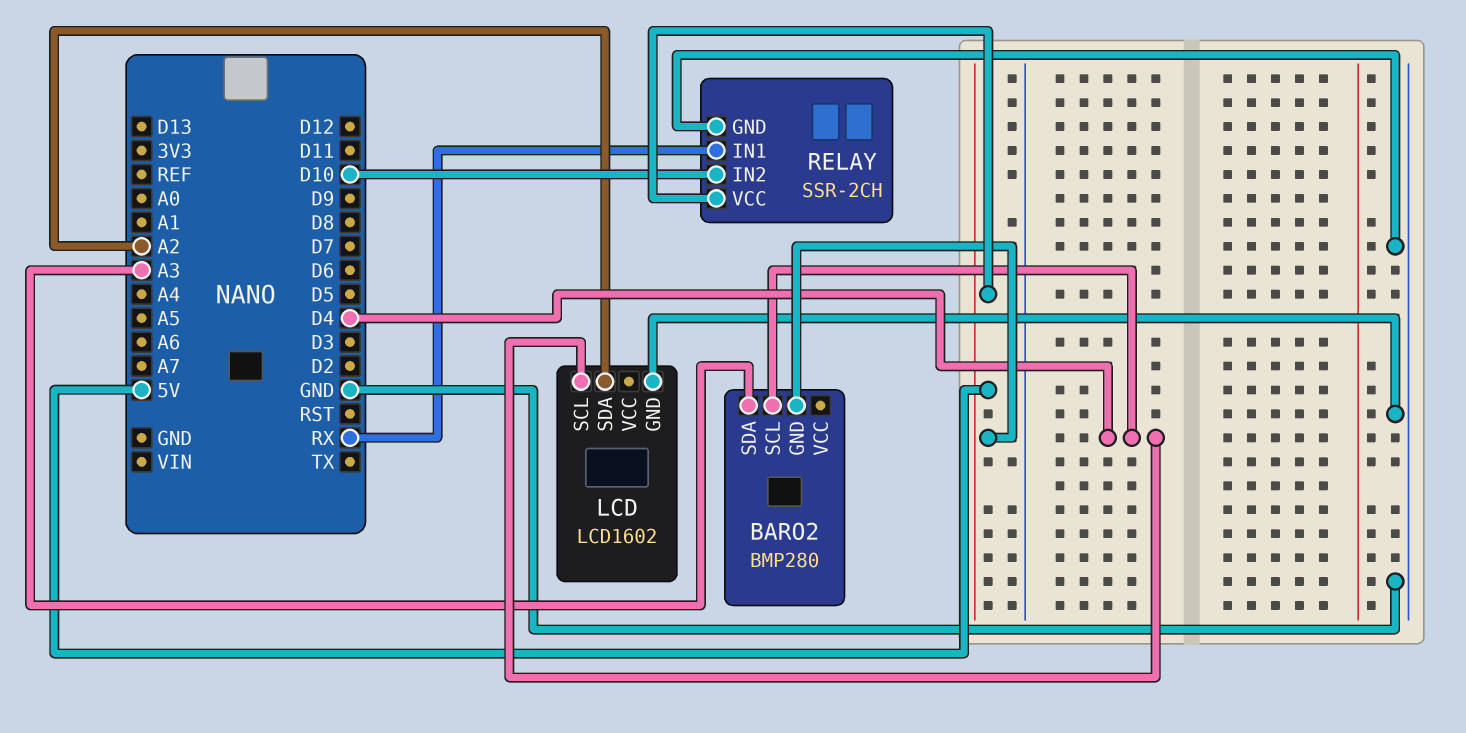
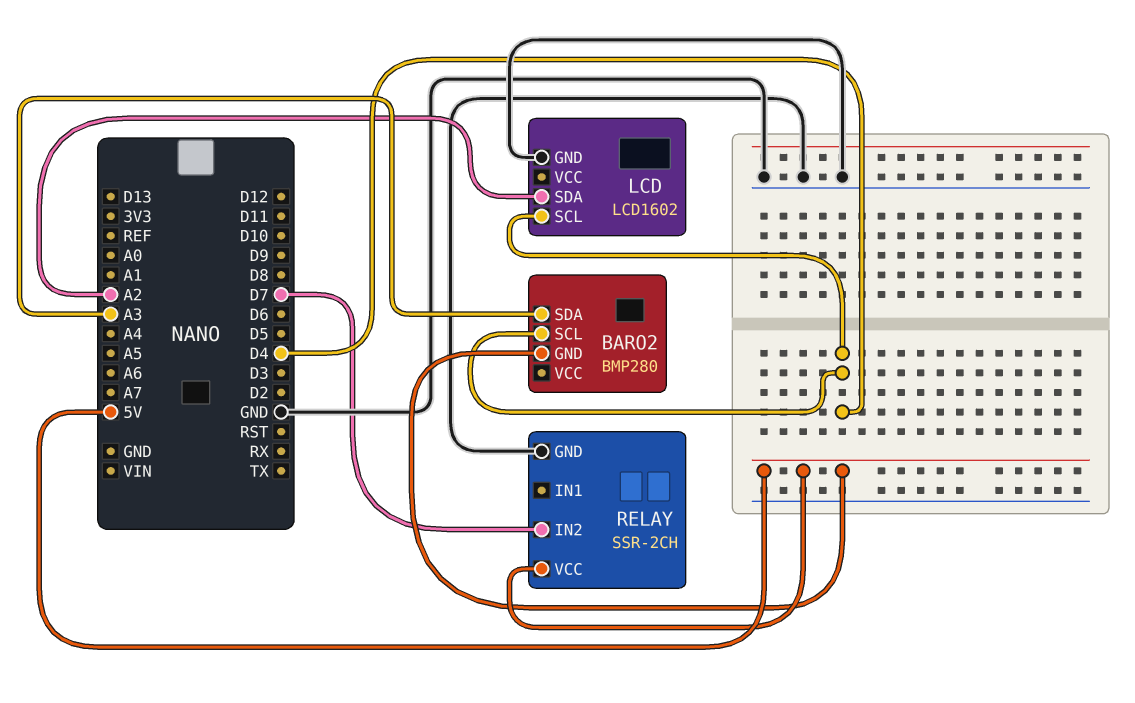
RELAY pin IN1: RX -> none
RELAY pin IN2: D10 -> D7

